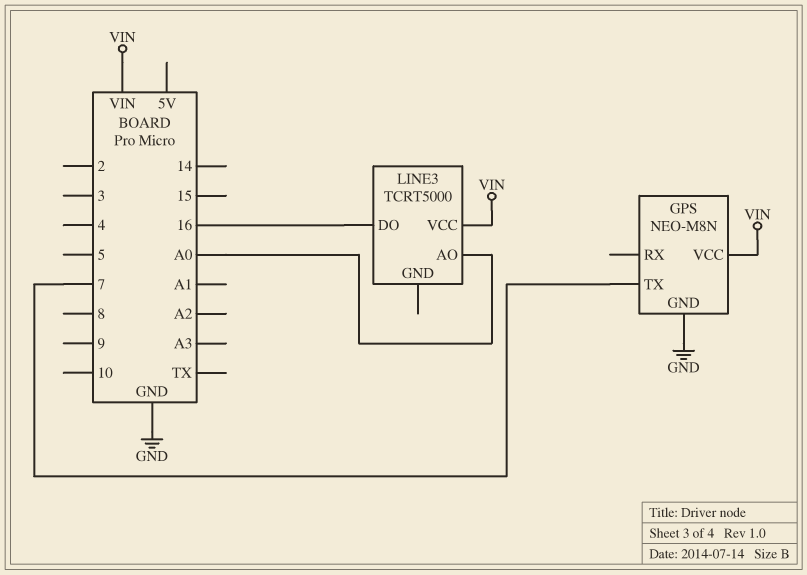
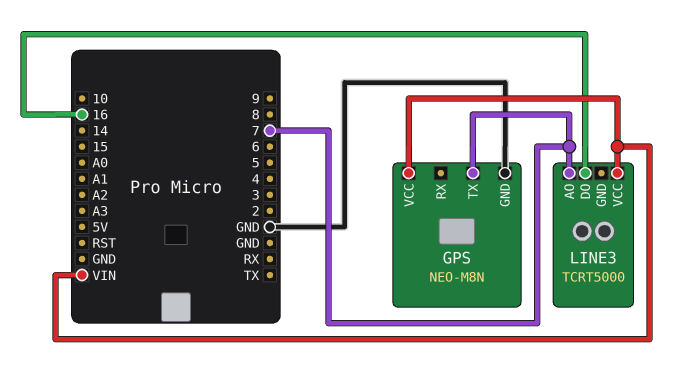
LINE3 pin AO: A0 -> 7

